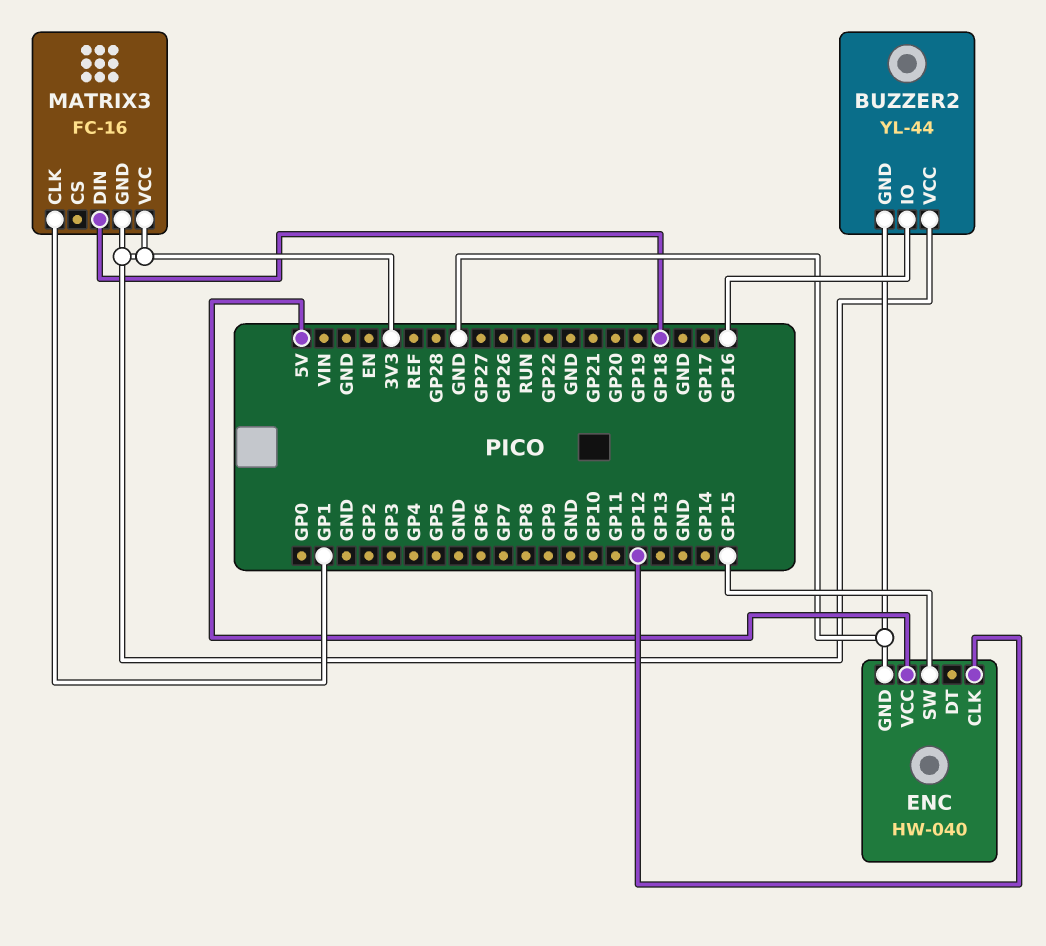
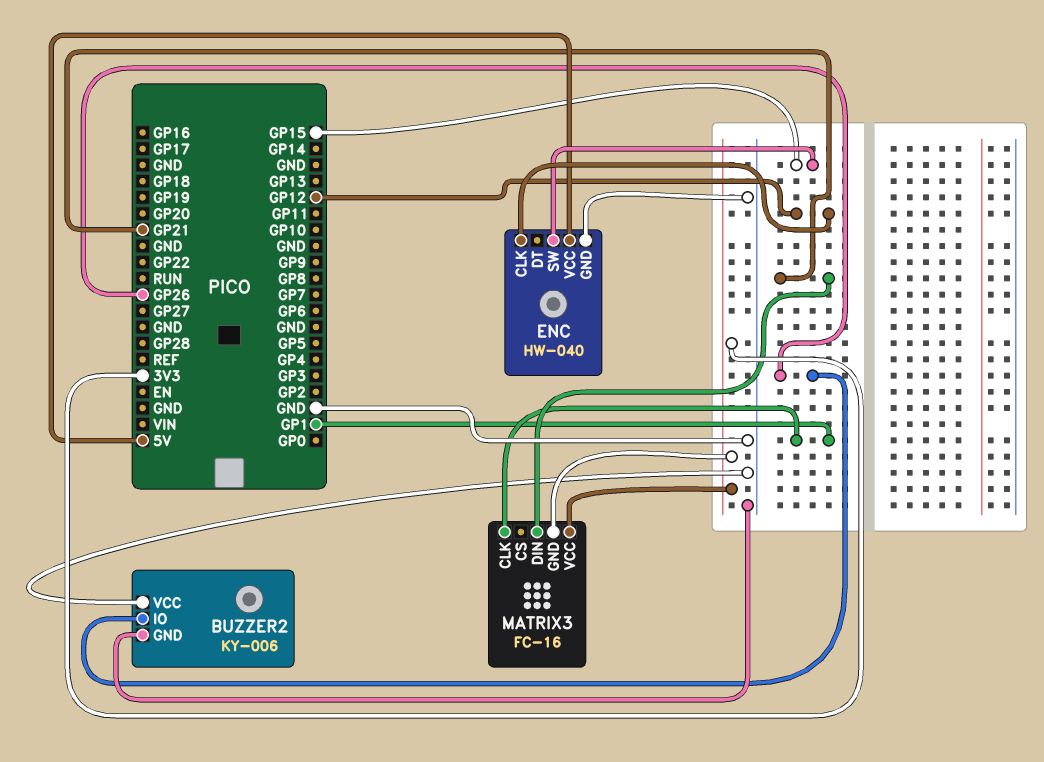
BUZZER2: YL-44 -> KY-006
BUZZER2 pin IO: GP16 -> GP26
BUZZER2 pin VCC: 3V3 -> GND
MATRIX3 pin DIN: GP18 -> GP21

